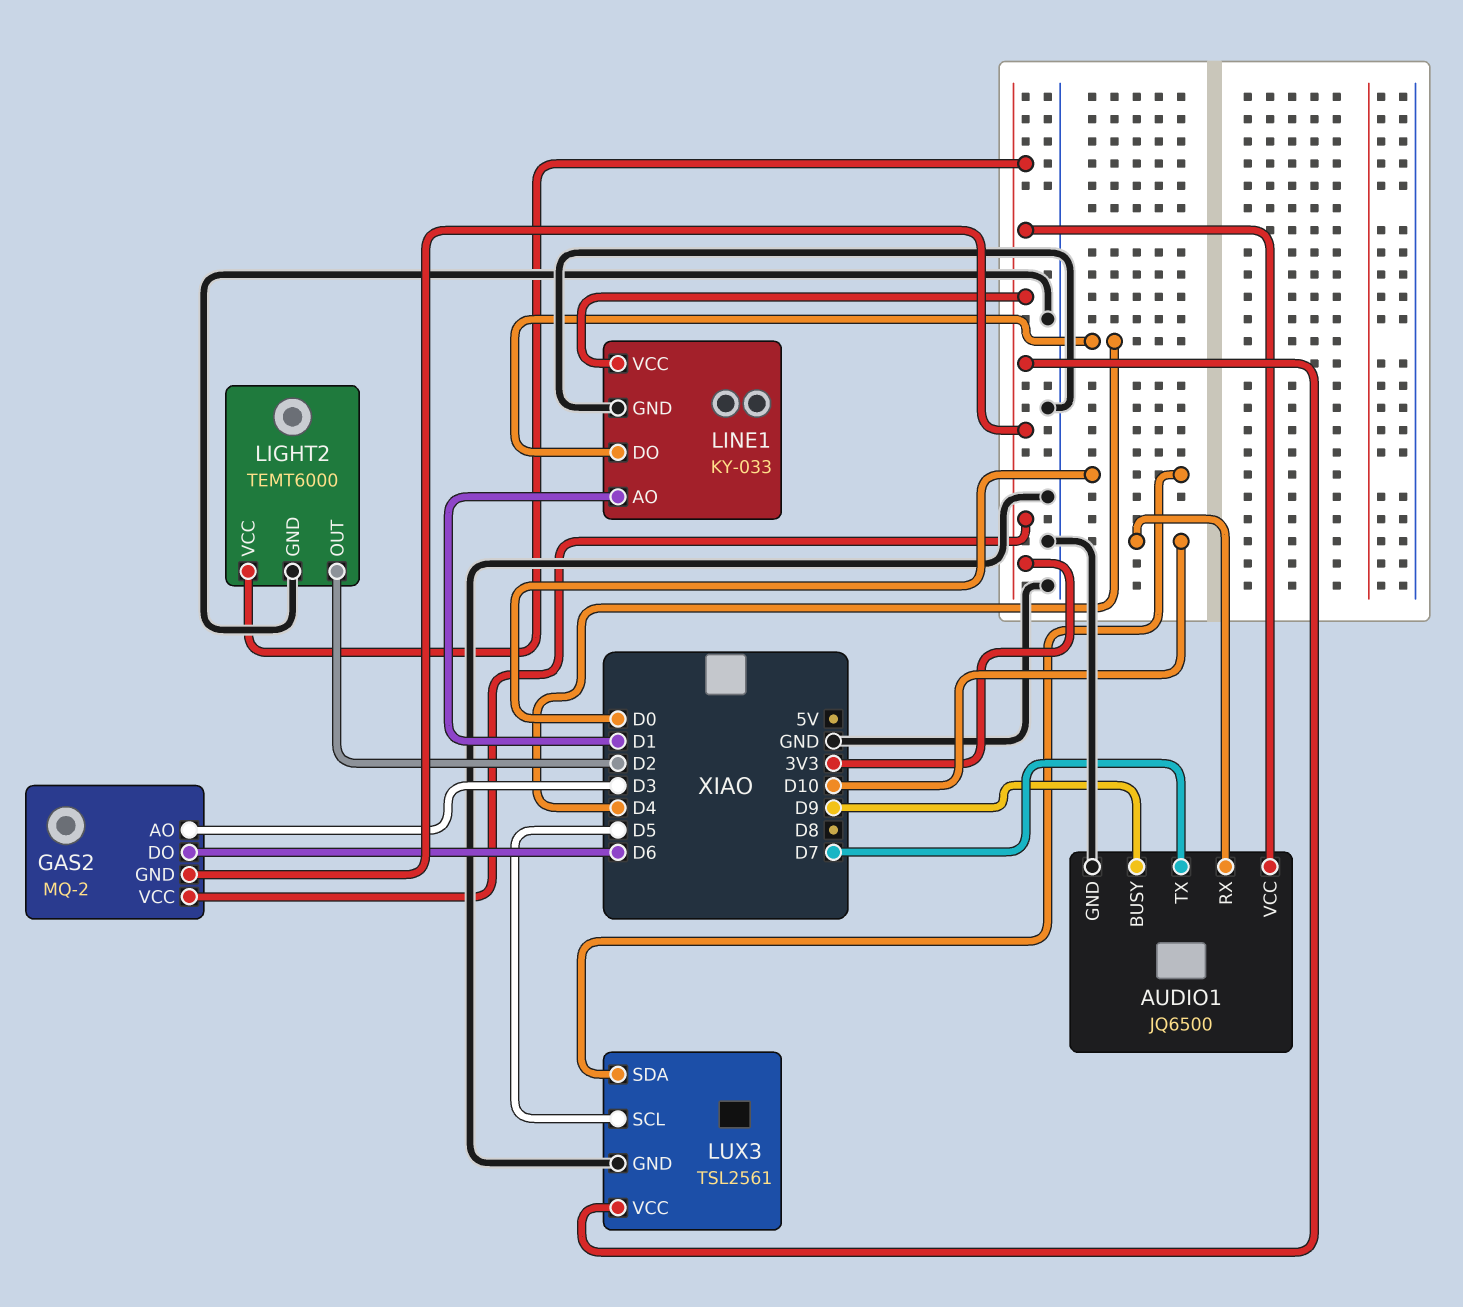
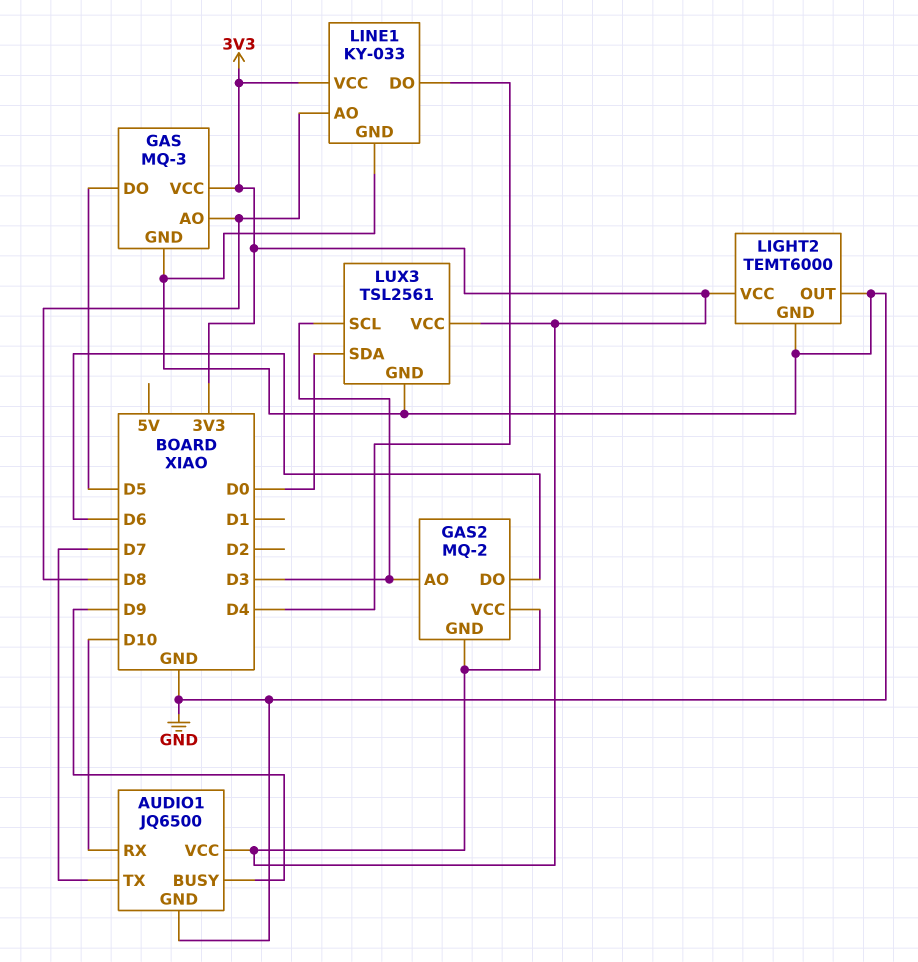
GAS: none -> MQ-3
GAS pin AO: none -> D8
GAS pin DO: none -> D5
GAS pin GND: none -> GND
GAS pin VCC: none -> 3V3
LIGHT2 pin OUT: D2 -> GND
LINE1 pin AO: D1 -> D8
LUX3 pin SCL: D5 -> D3

